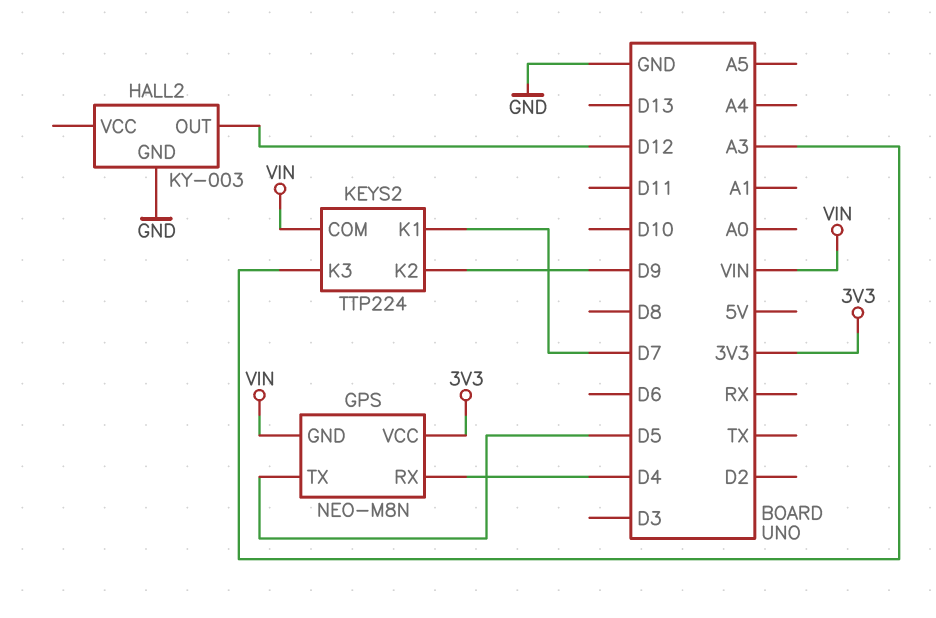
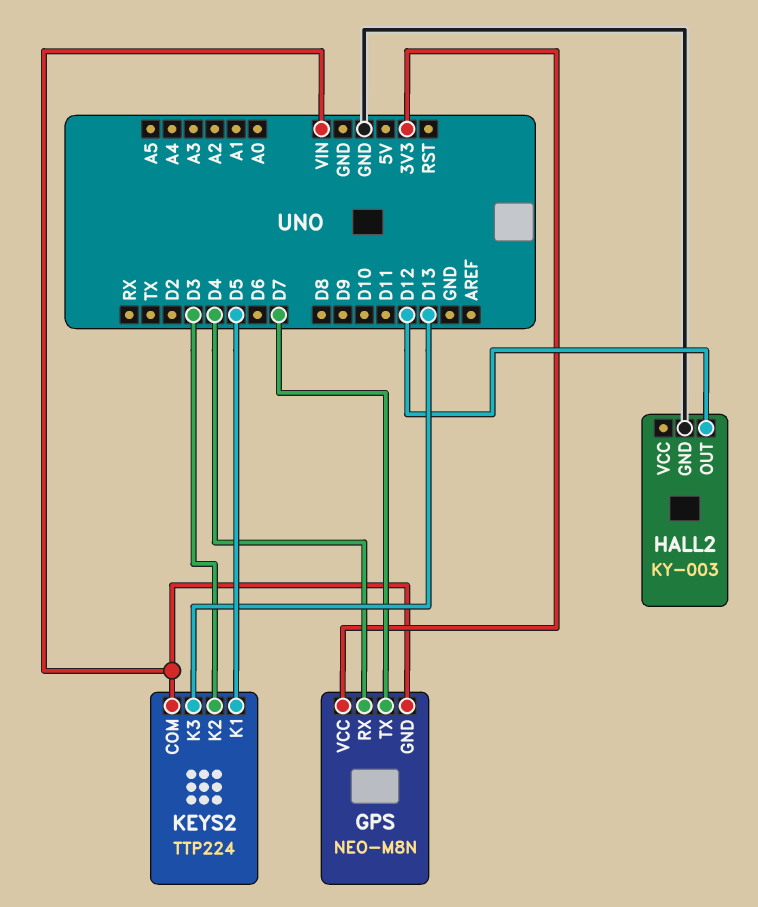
GPS pin TX: D5 -> D7
KEYS2 pin K1: D7 -> D5
KEYS2 pin K2: D9 -> D3
KEYS2 pin K3: A3 -> D13

